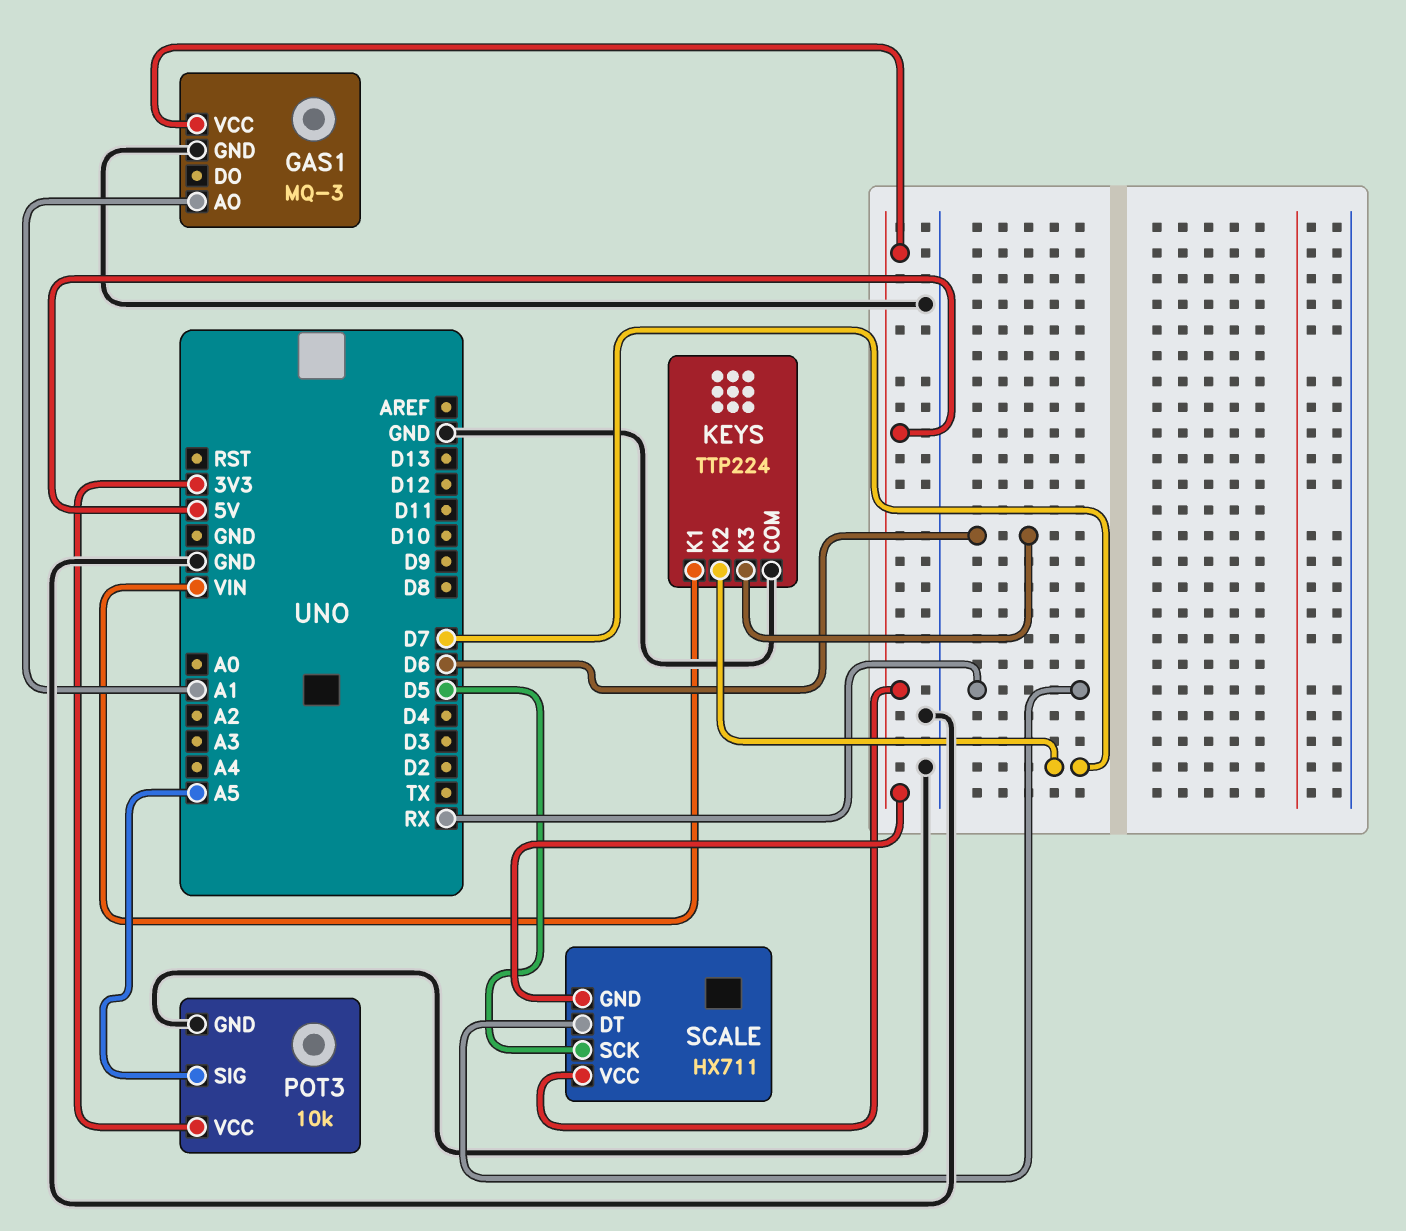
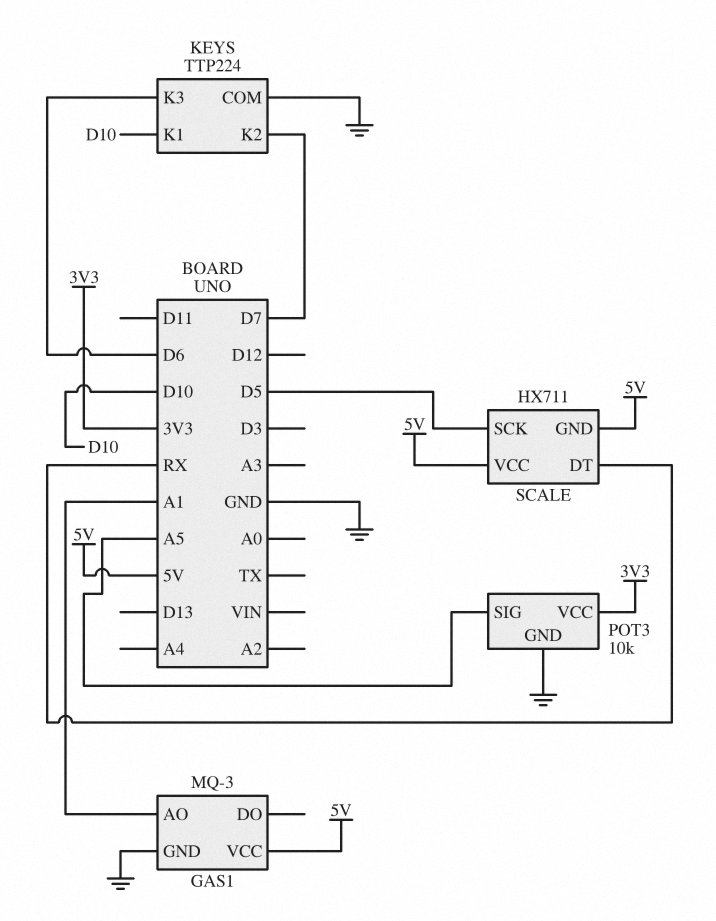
KEYS pin K1: VIN -> D10

